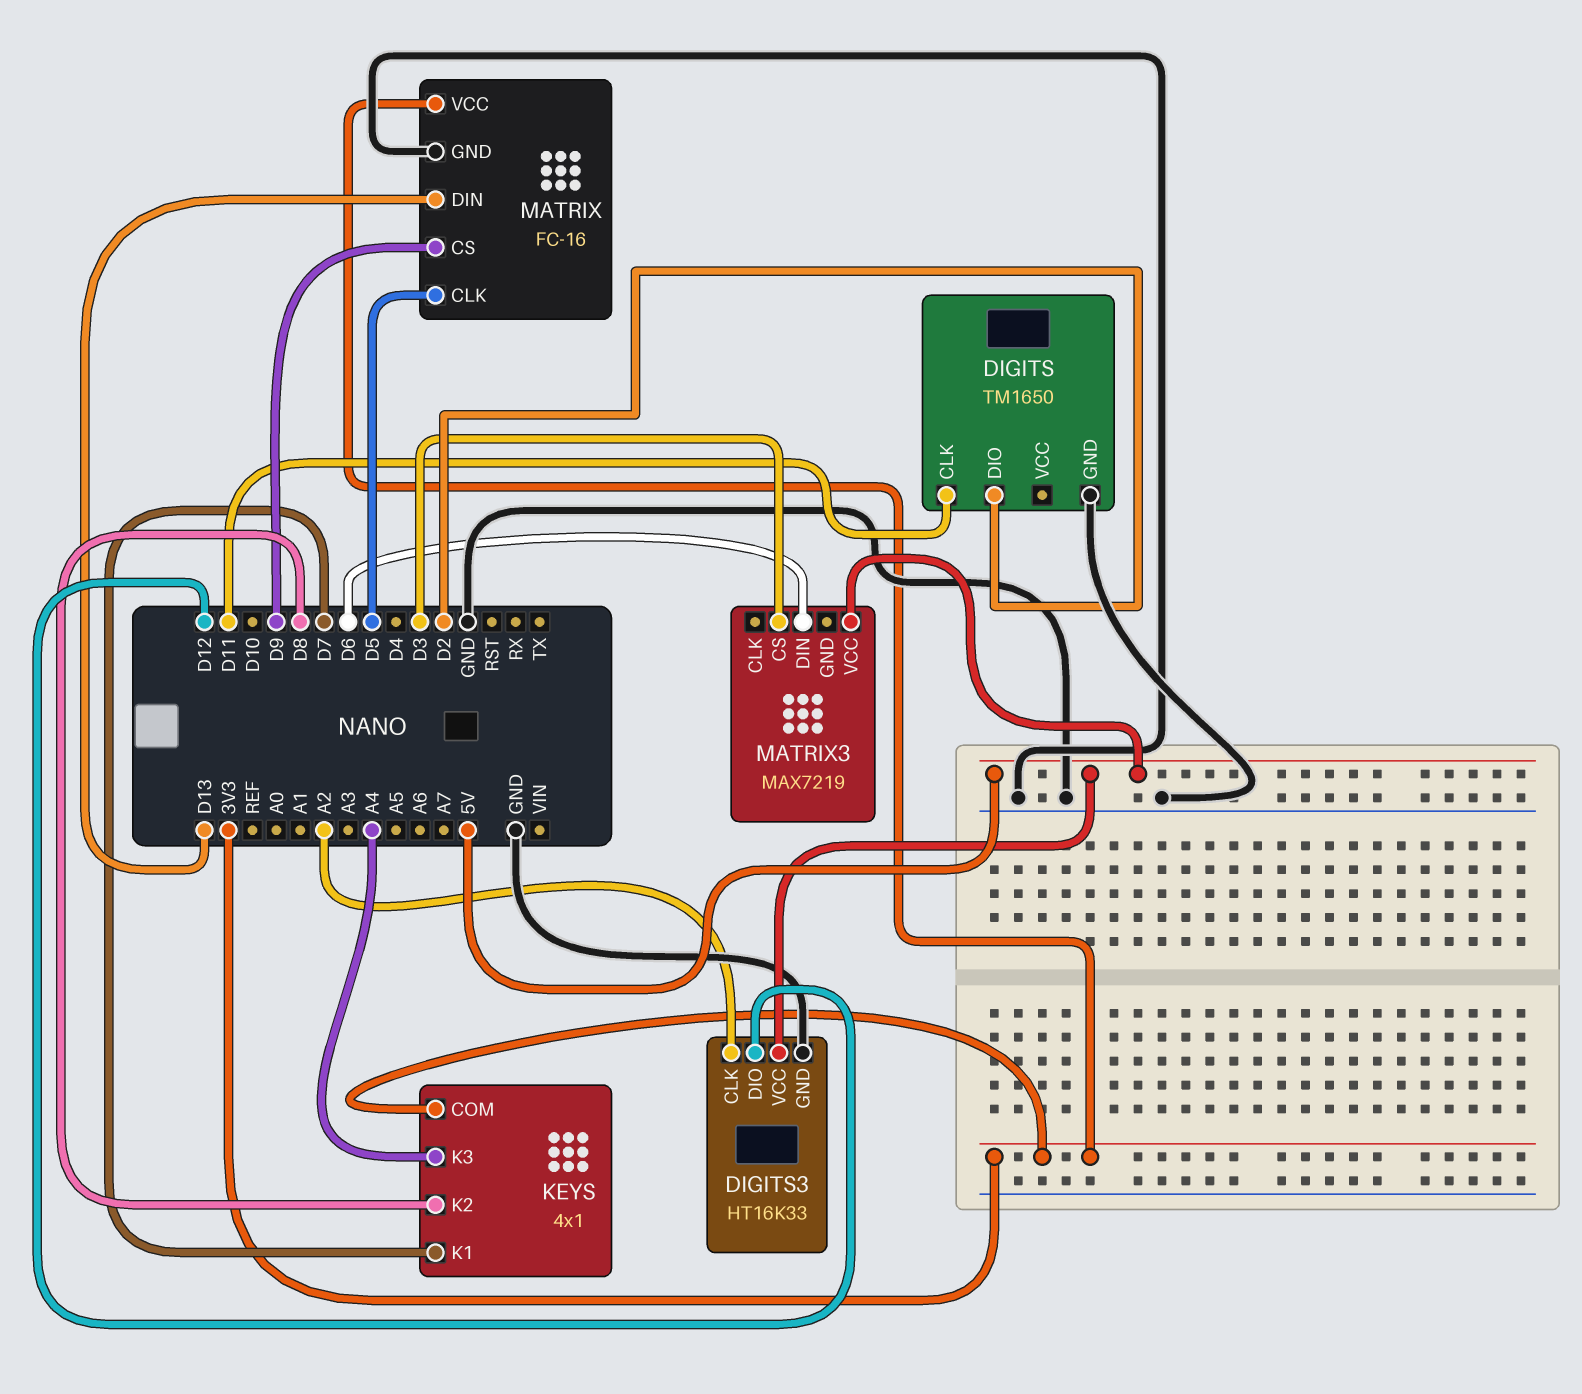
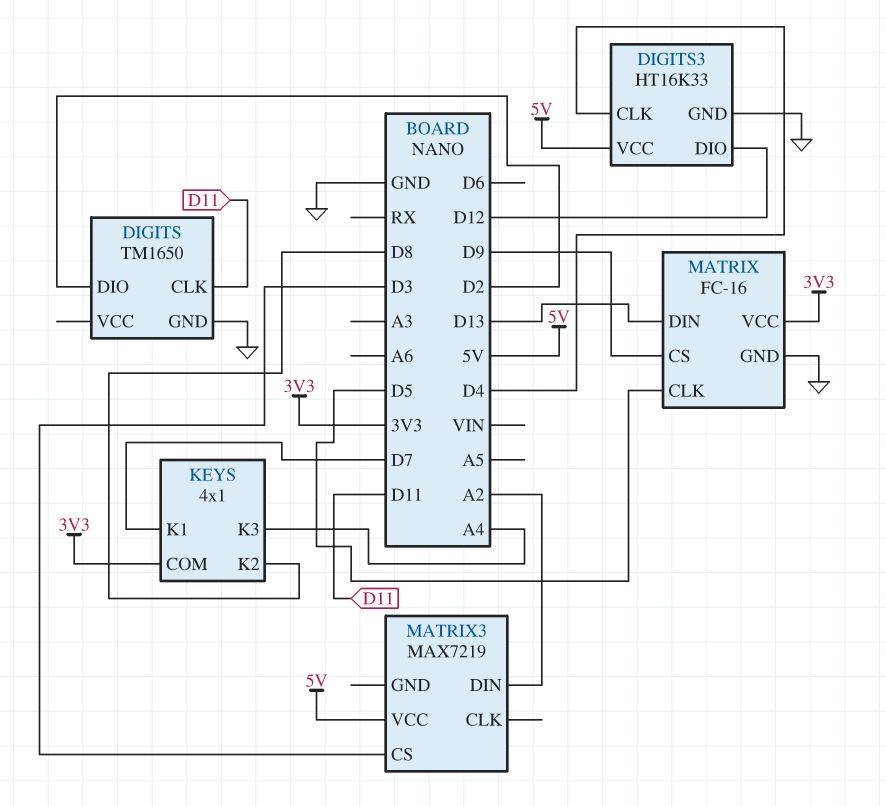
DIGITS3 pin CLK: A2 -> D4
MATRIX3 pin DIN: D6 -> A2

